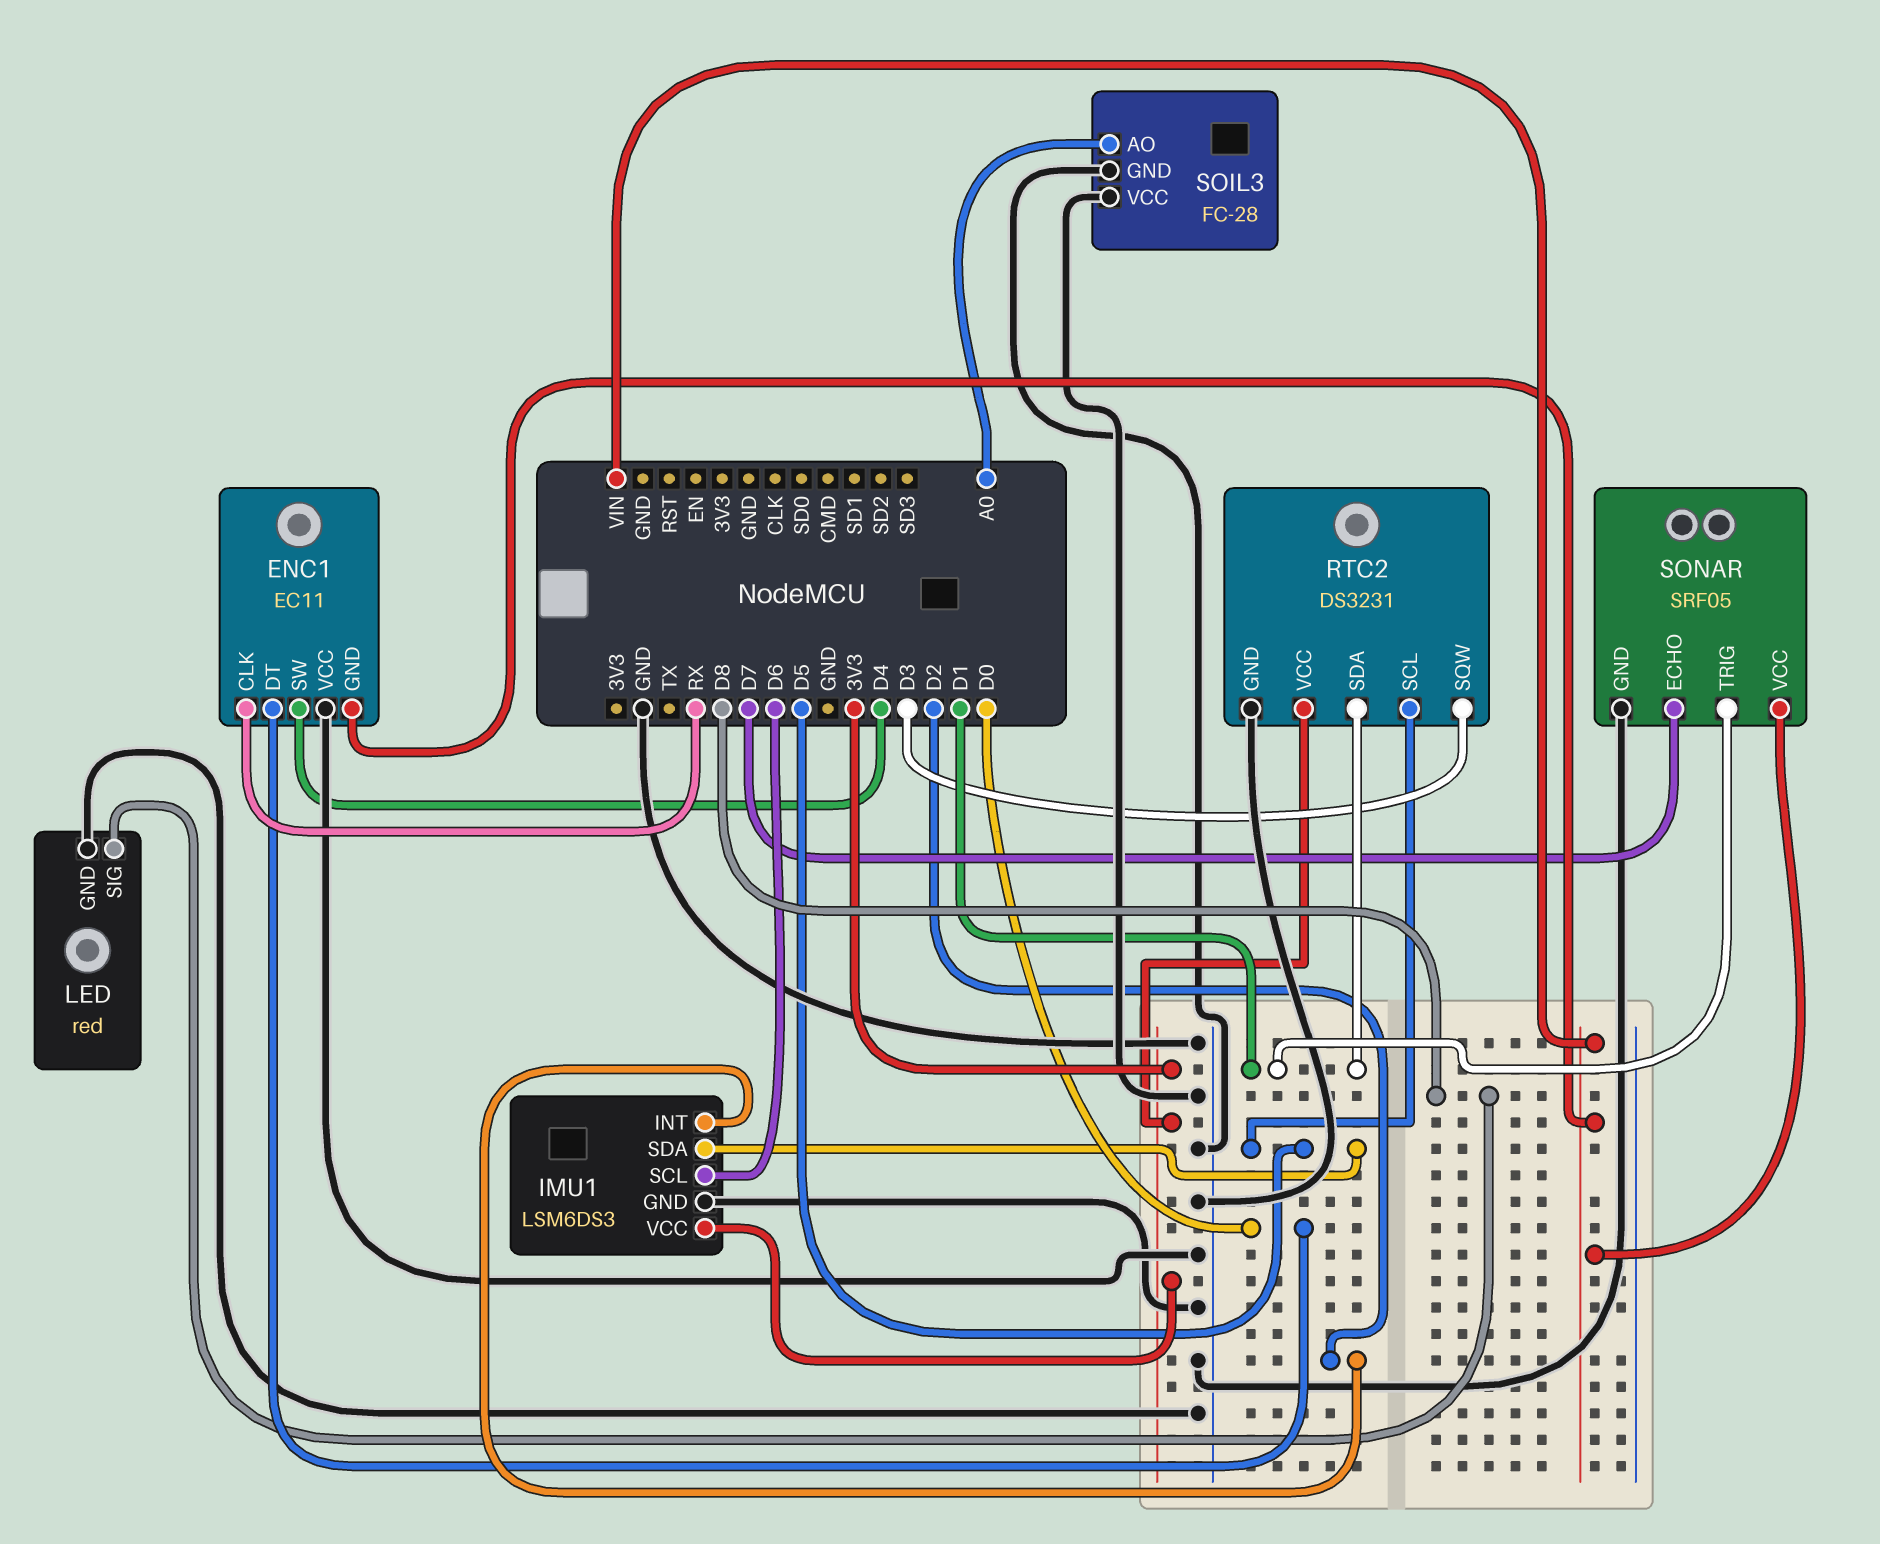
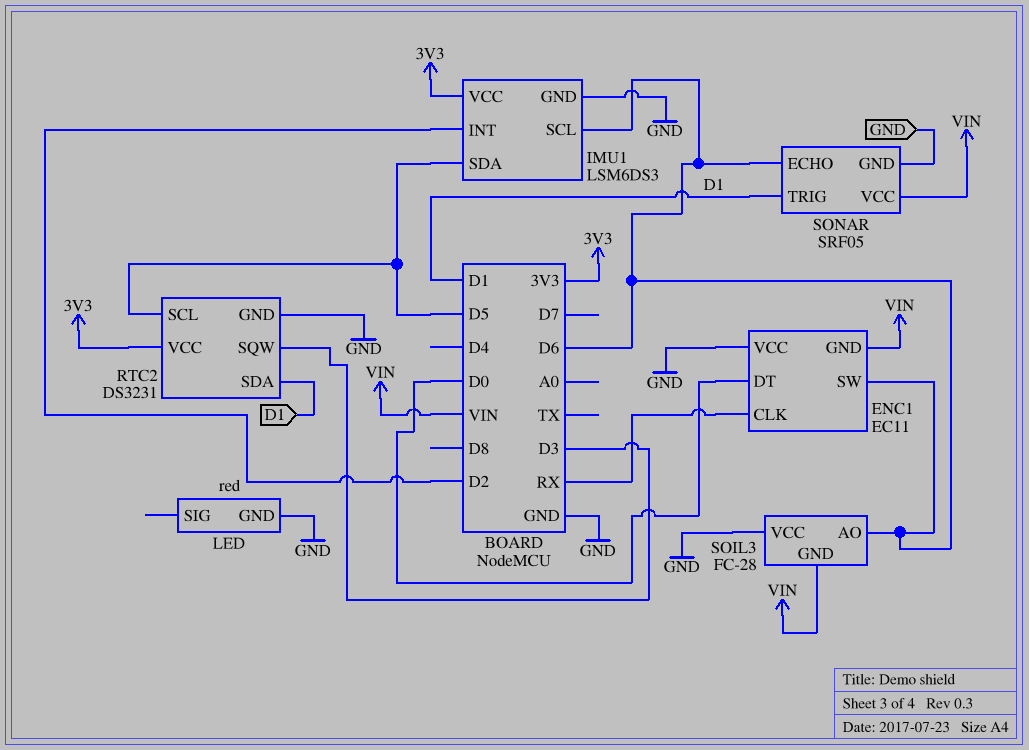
ENC1 pin SW: D4 -> D6
LED pin SIG: D8 -> none
SOIL3 pin AO: A0 -> D6
SOIL3 pin GND: GND -> VIN
SONAR pin ECHO: D7 -> D6

